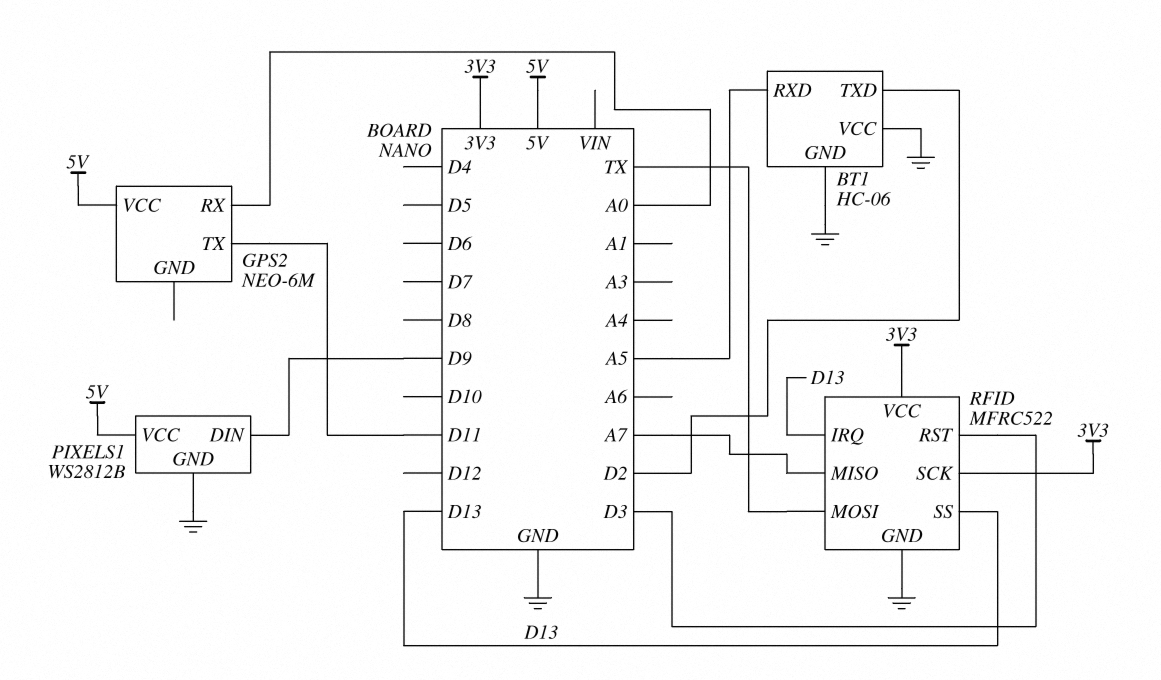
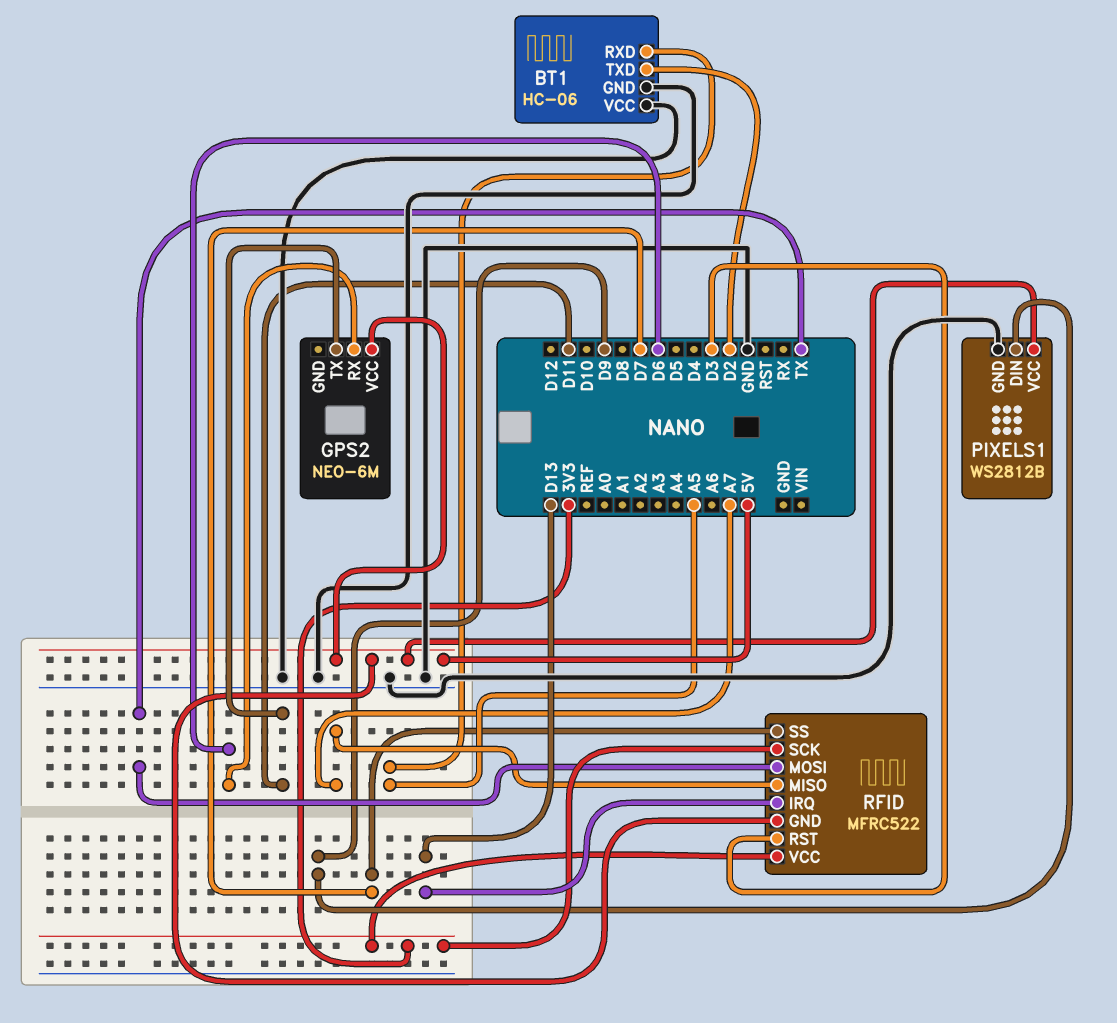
GPS2 pin RX: A0 -> D6
RFID pin GND: GND -> 5V
RFID pin SS: D13 -> D7

